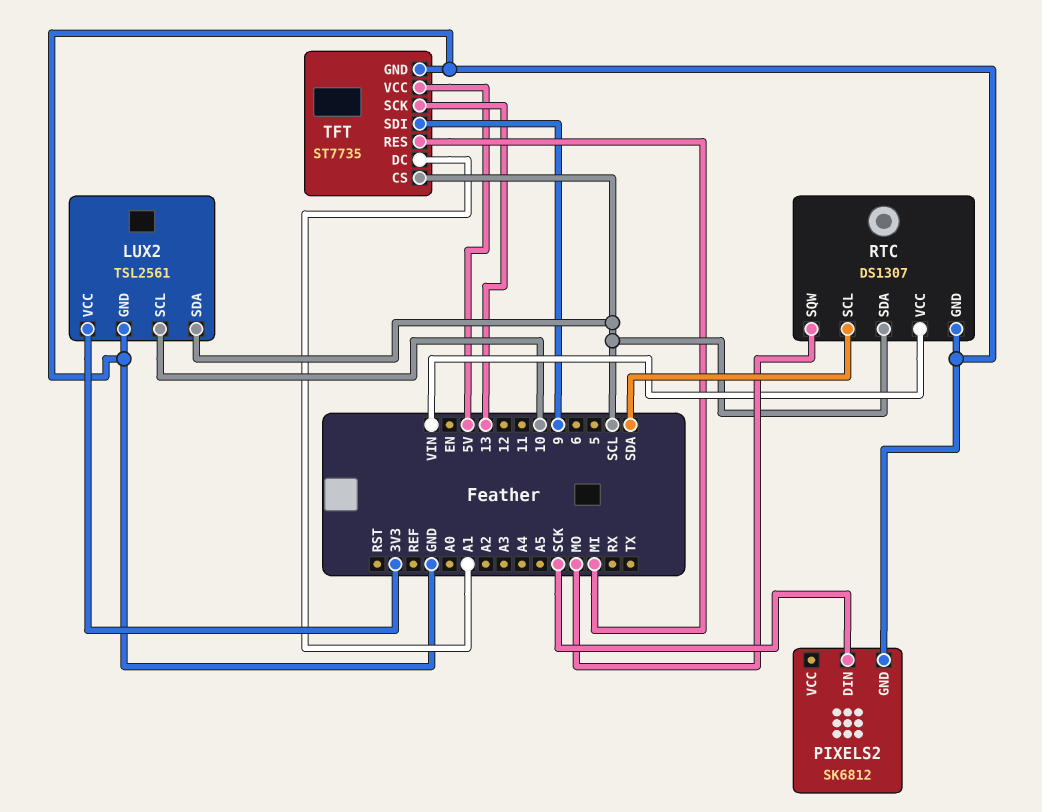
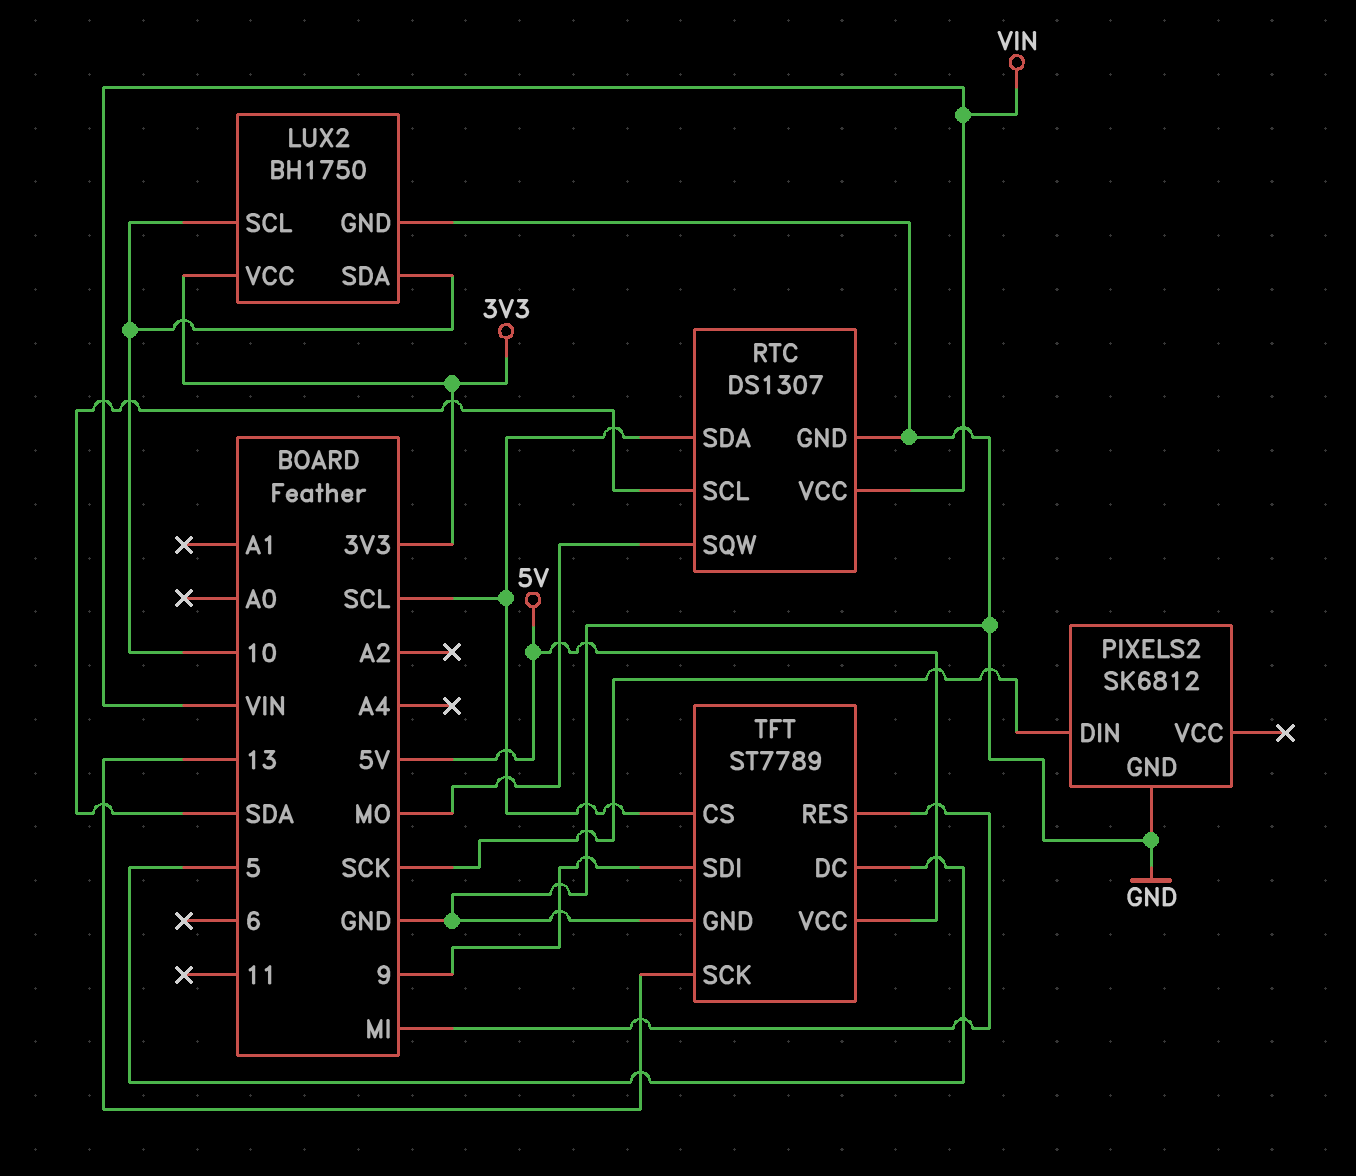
LUX2: TSL2561 -> BH1750
LUX2 pin SDA: SCL -> 10
TFT: ST7735 -> ST7789
TFT pin DC: A1 -> 5

